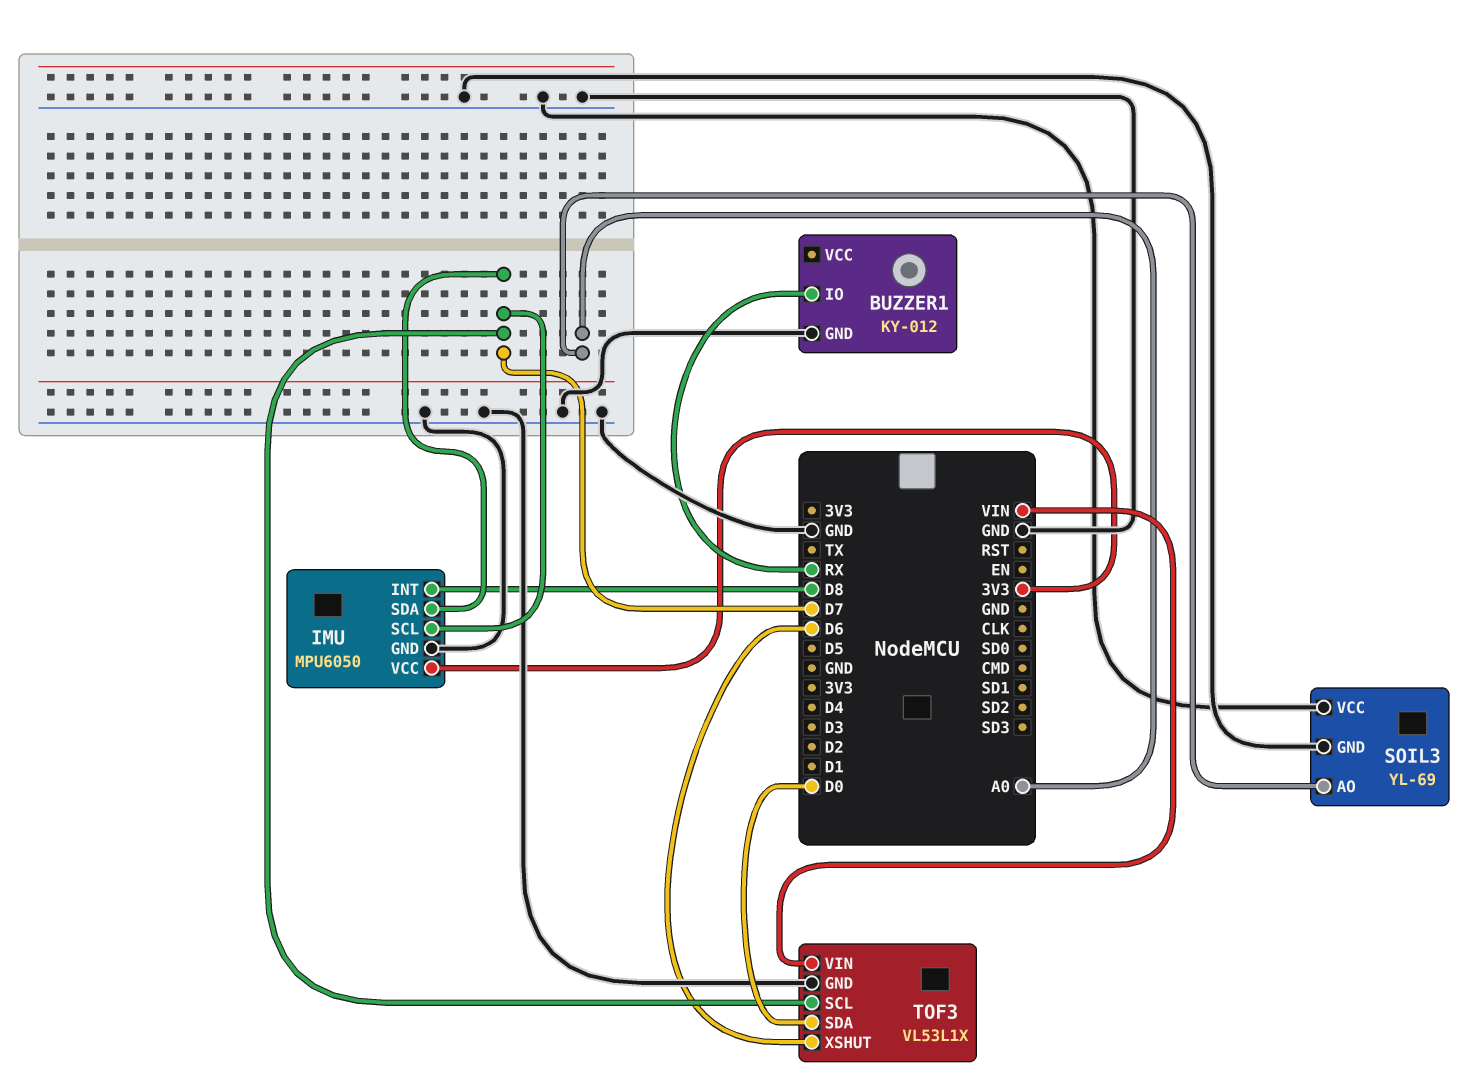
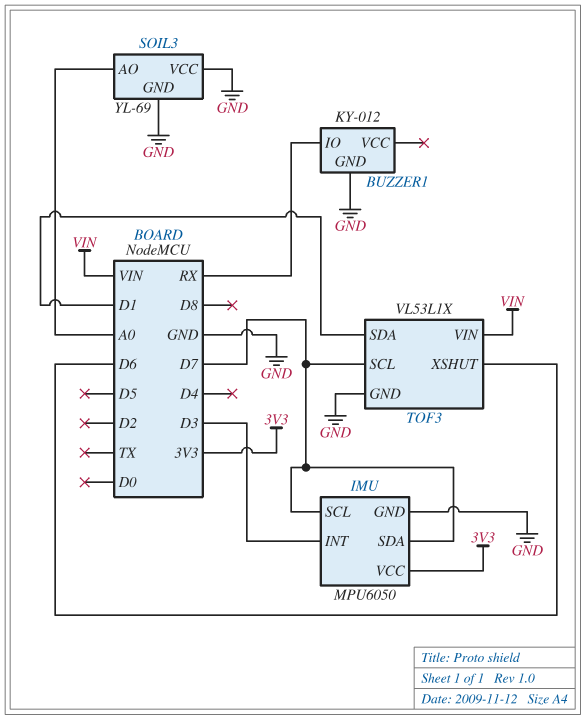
IMU pin INT: D8 -> D3
TOF3 pin SDA: D0 -> D1

